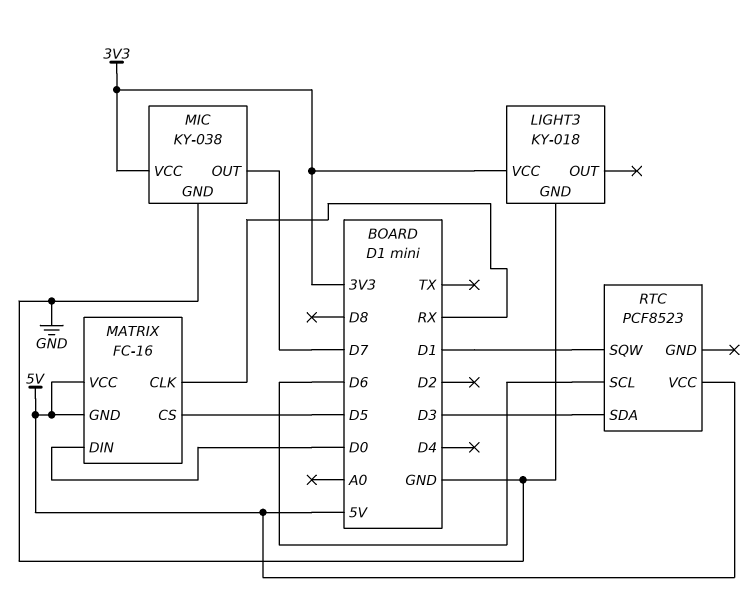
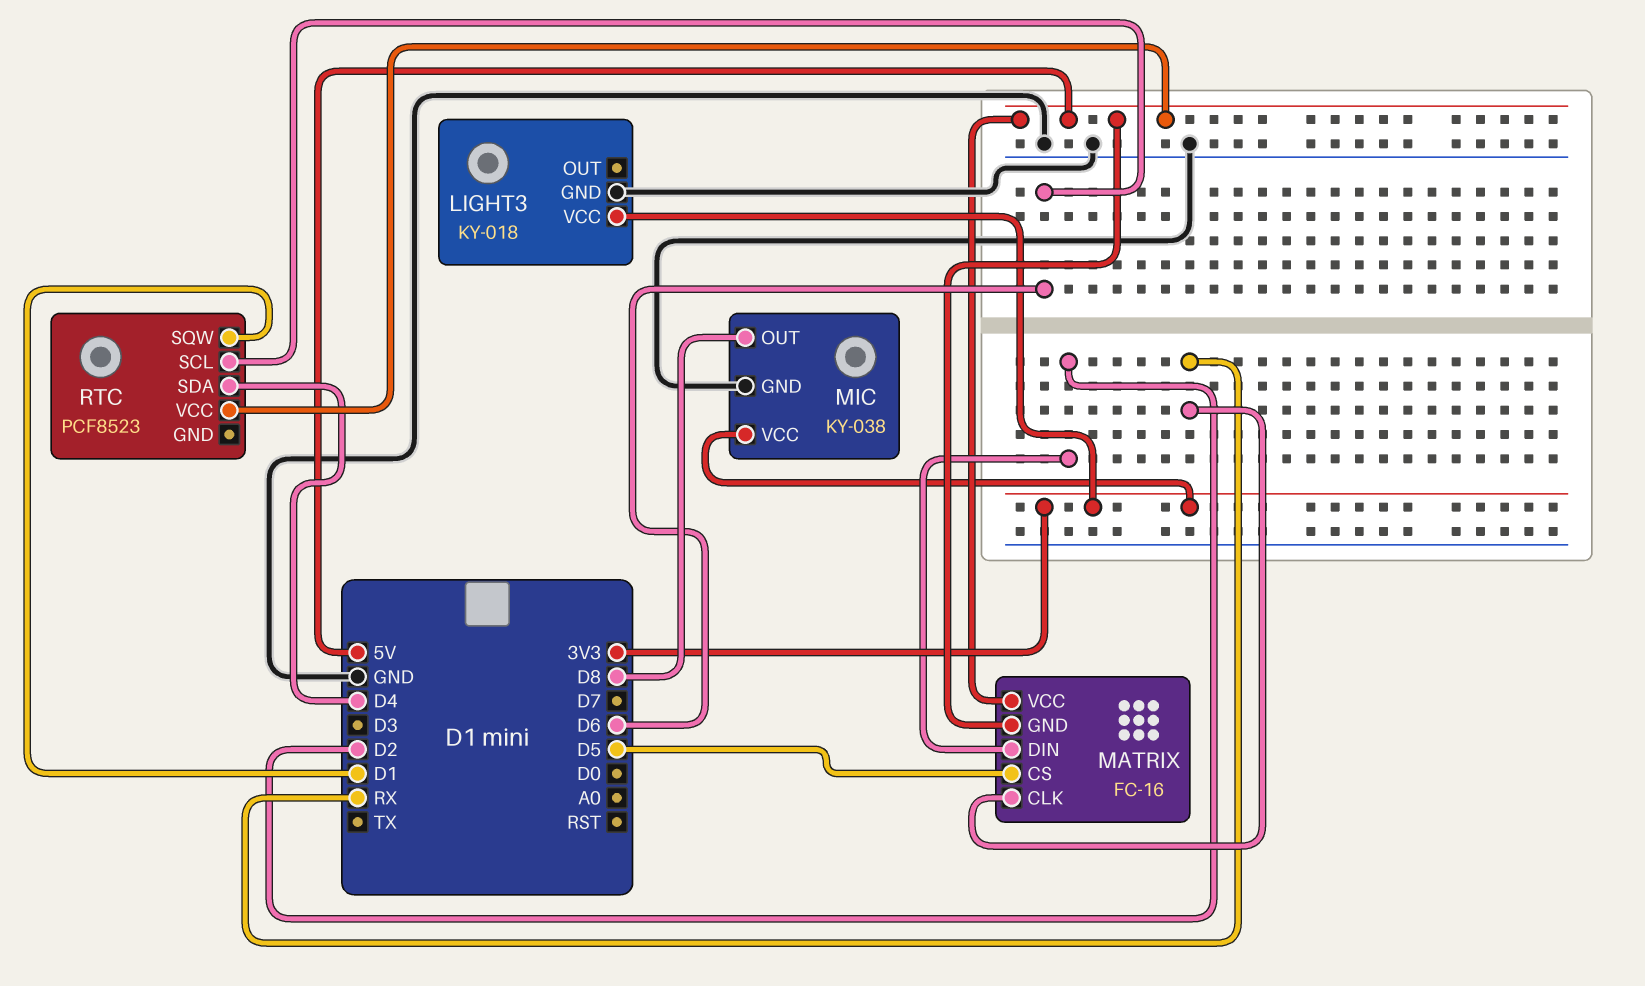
MATRIX pin DIN: D0 -> D2
MIC pin OUT: D7 -> D8
RTC pin SDA: D3 -> D4

